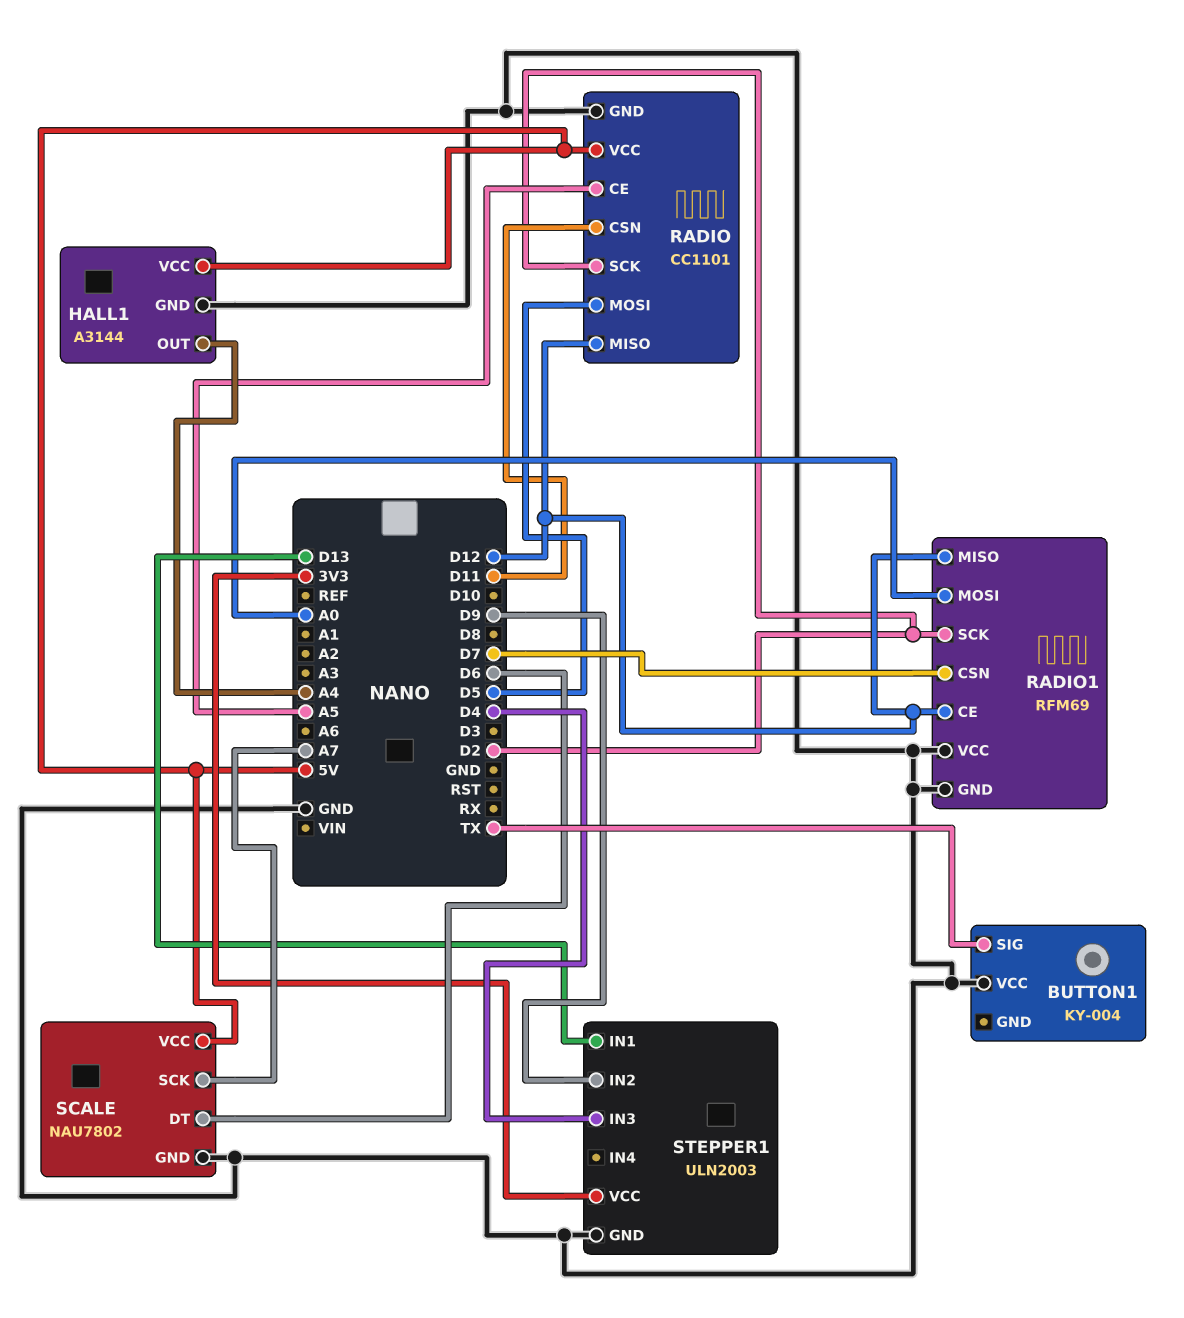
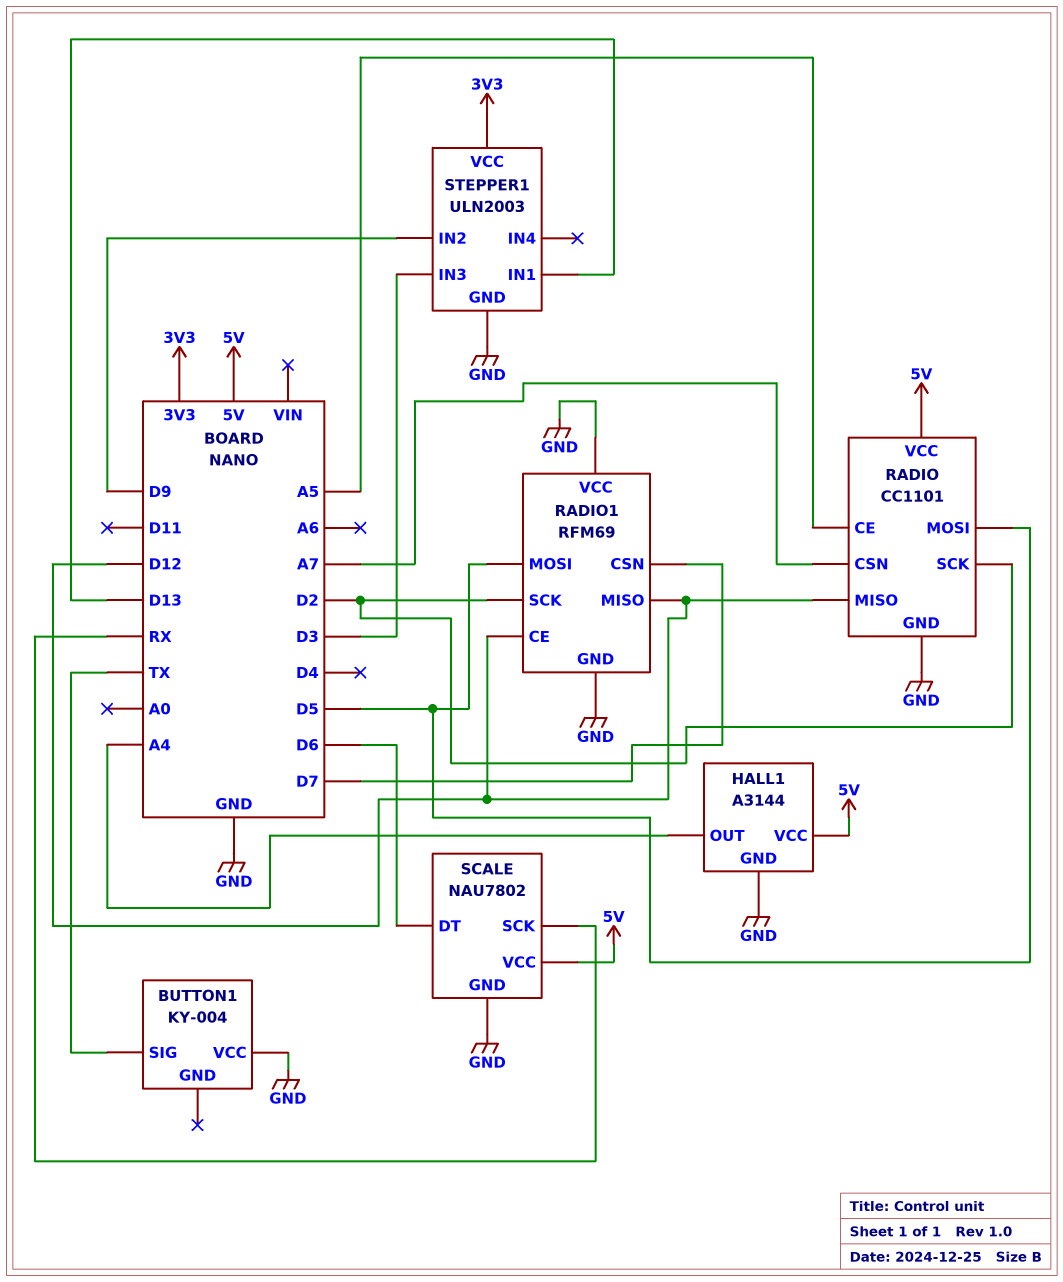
RADIO pin CSN: D11 -> A7
RADIO1 pin MOSI: A0 -> D5
SCALE pin SCK: A7 -> RX
STEPPER1 pin IN3: D4 -> D3

